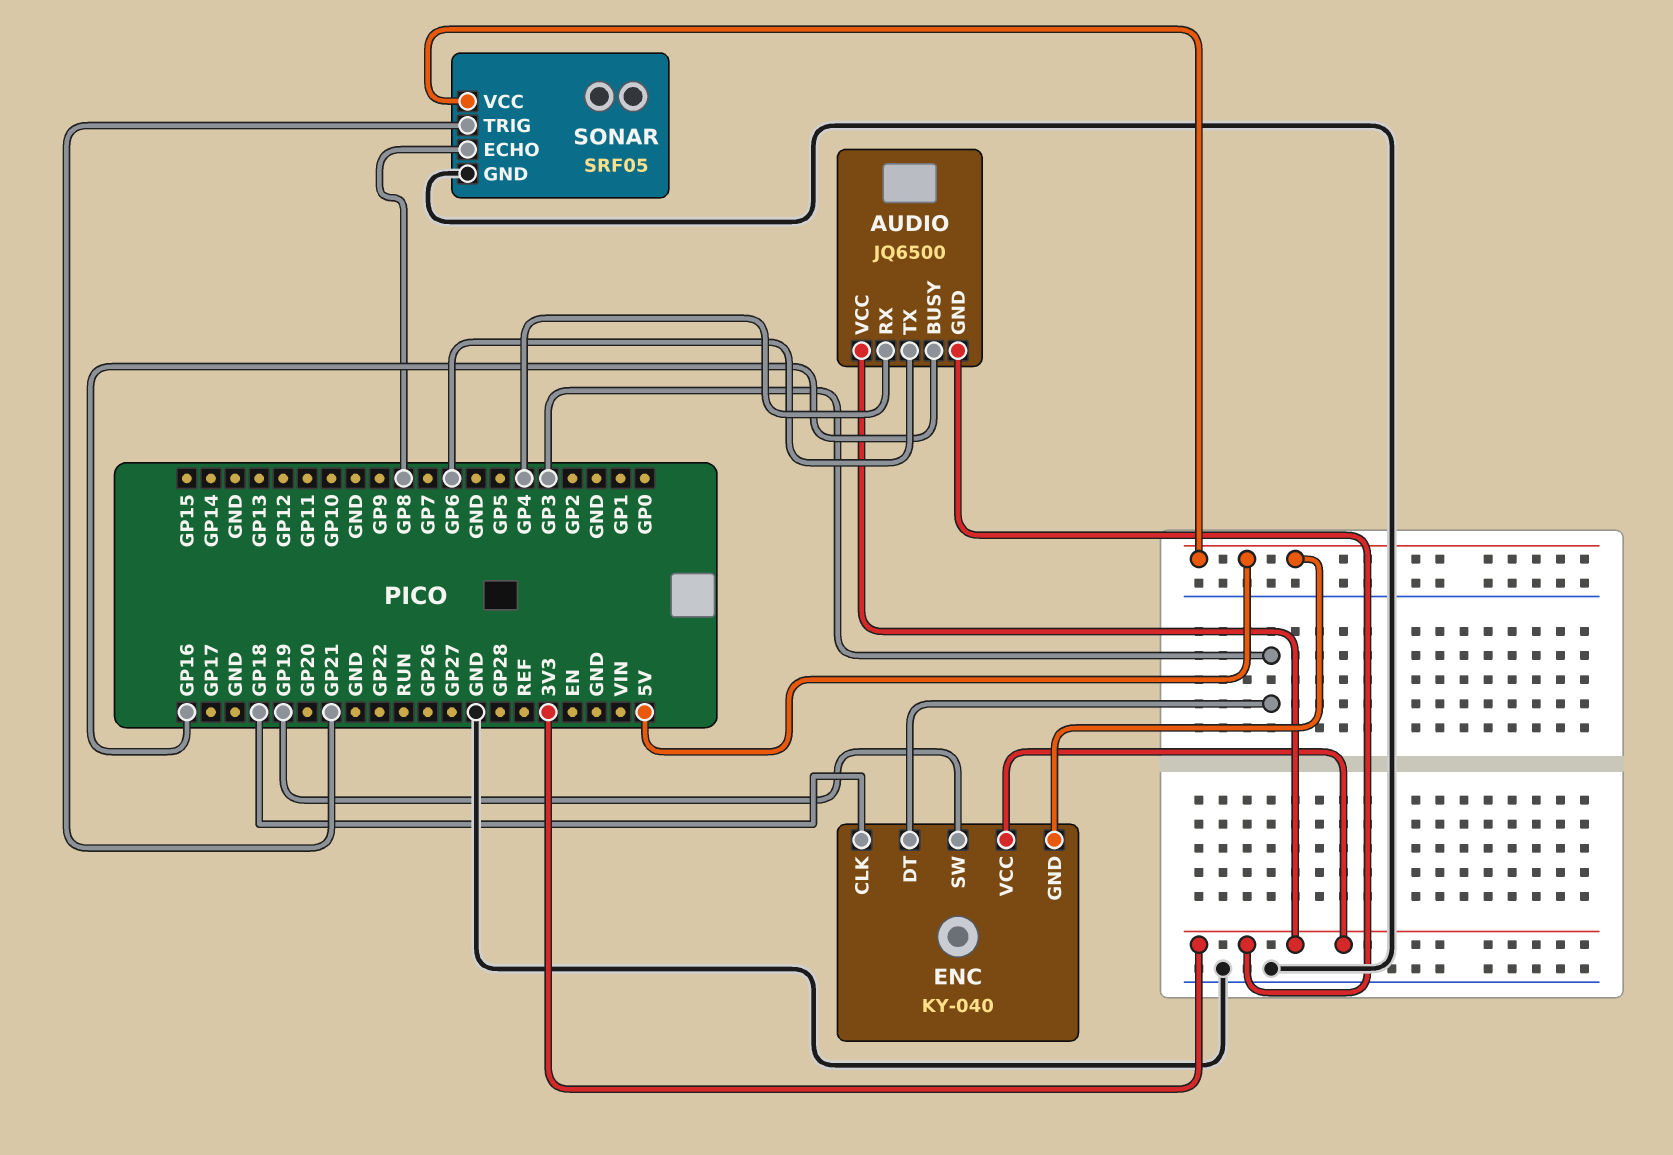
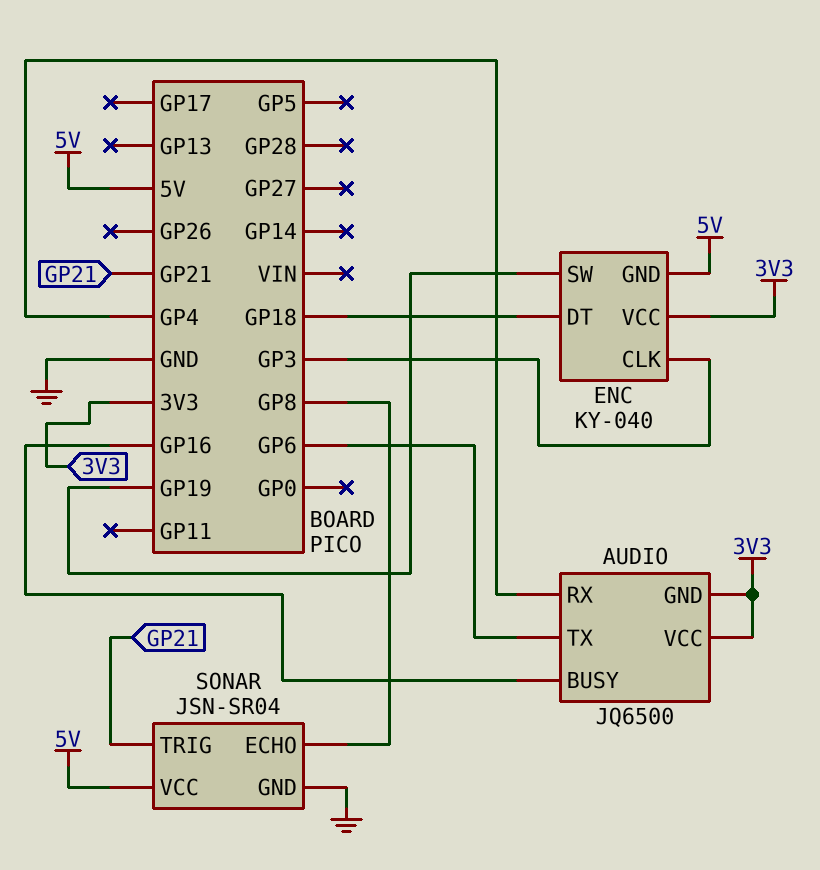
ENC pin CLK: GP18 -> GP3
ENC pin DT: GP3 -> GP18
SONAR: SRF05 -> JSN-SR04

